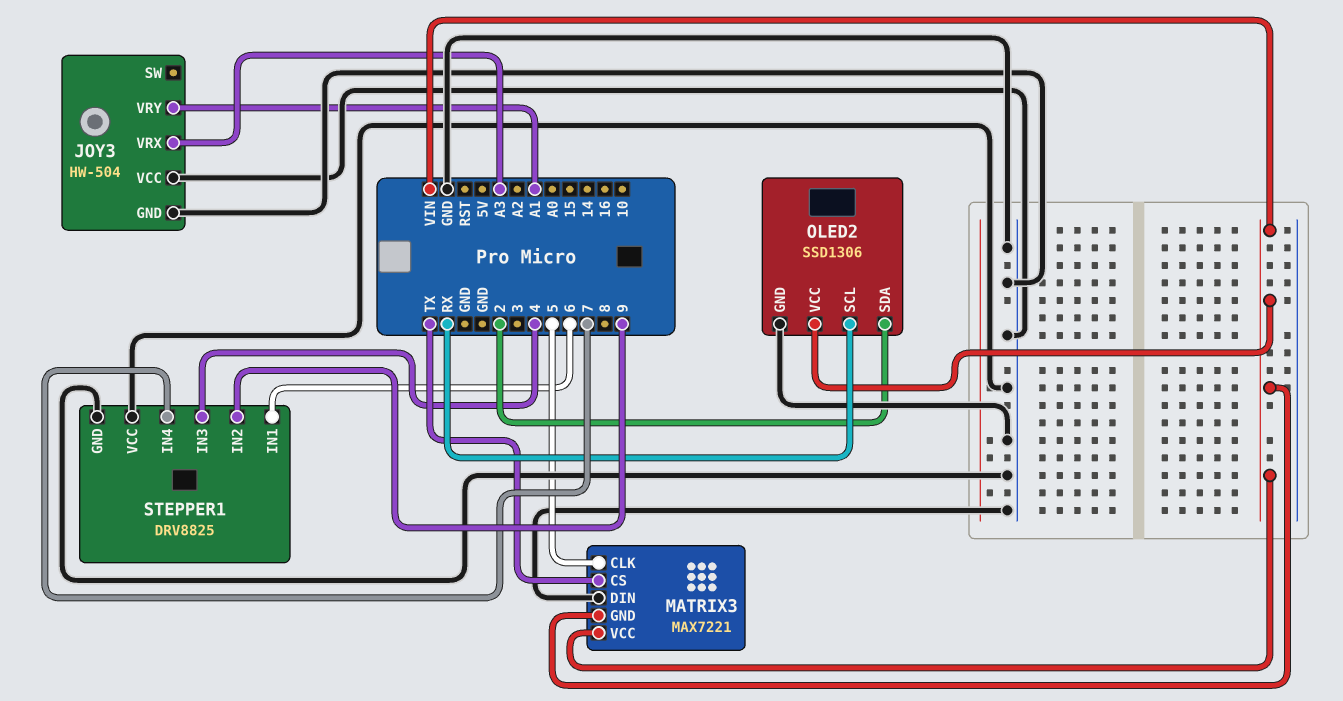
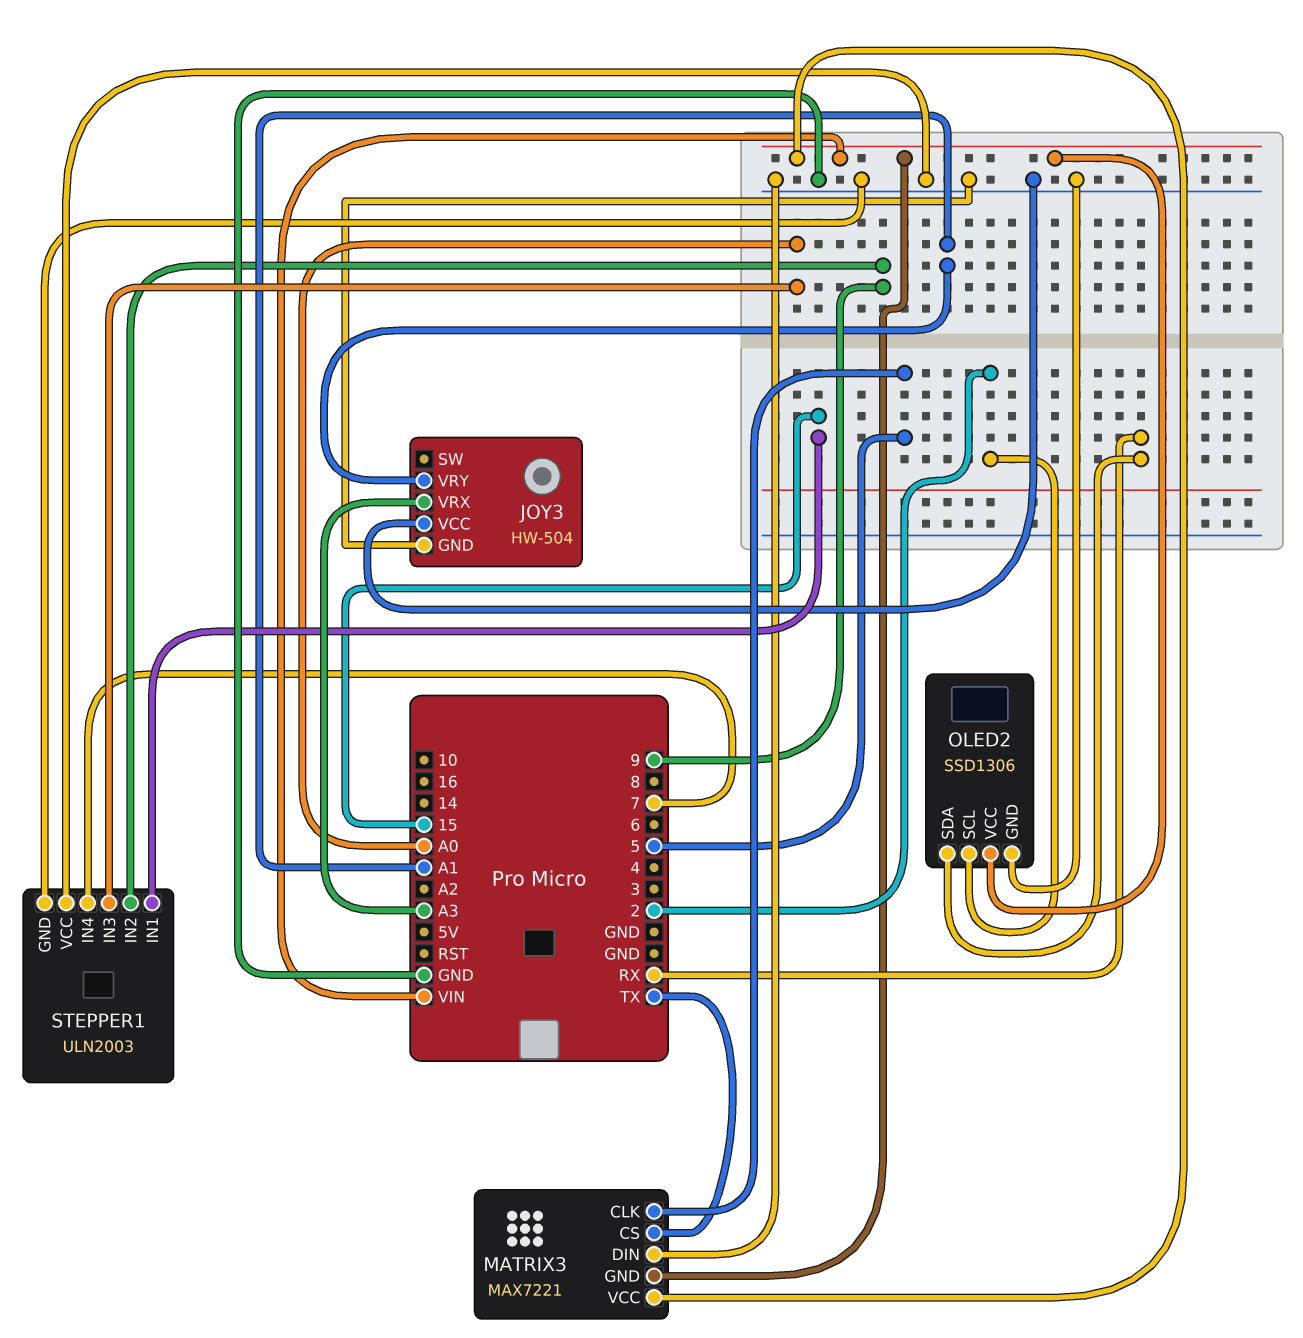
OLED2 pin SCL: RX -> 2
OLED2 pin SDA: 2 -> RX
STEPPER1: DRV8825 -> ULN2003
STEPPER1 pin IN1: 6 -> 15
STEPPER1 pin IN3: 4 -> A0

